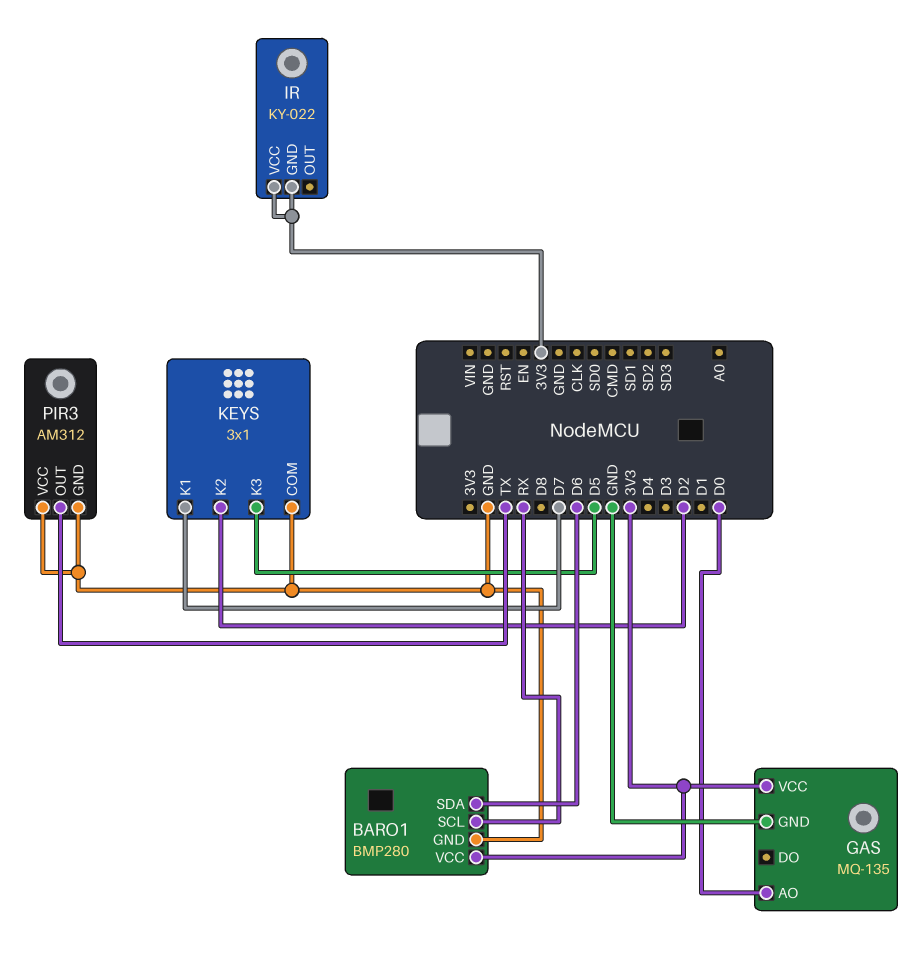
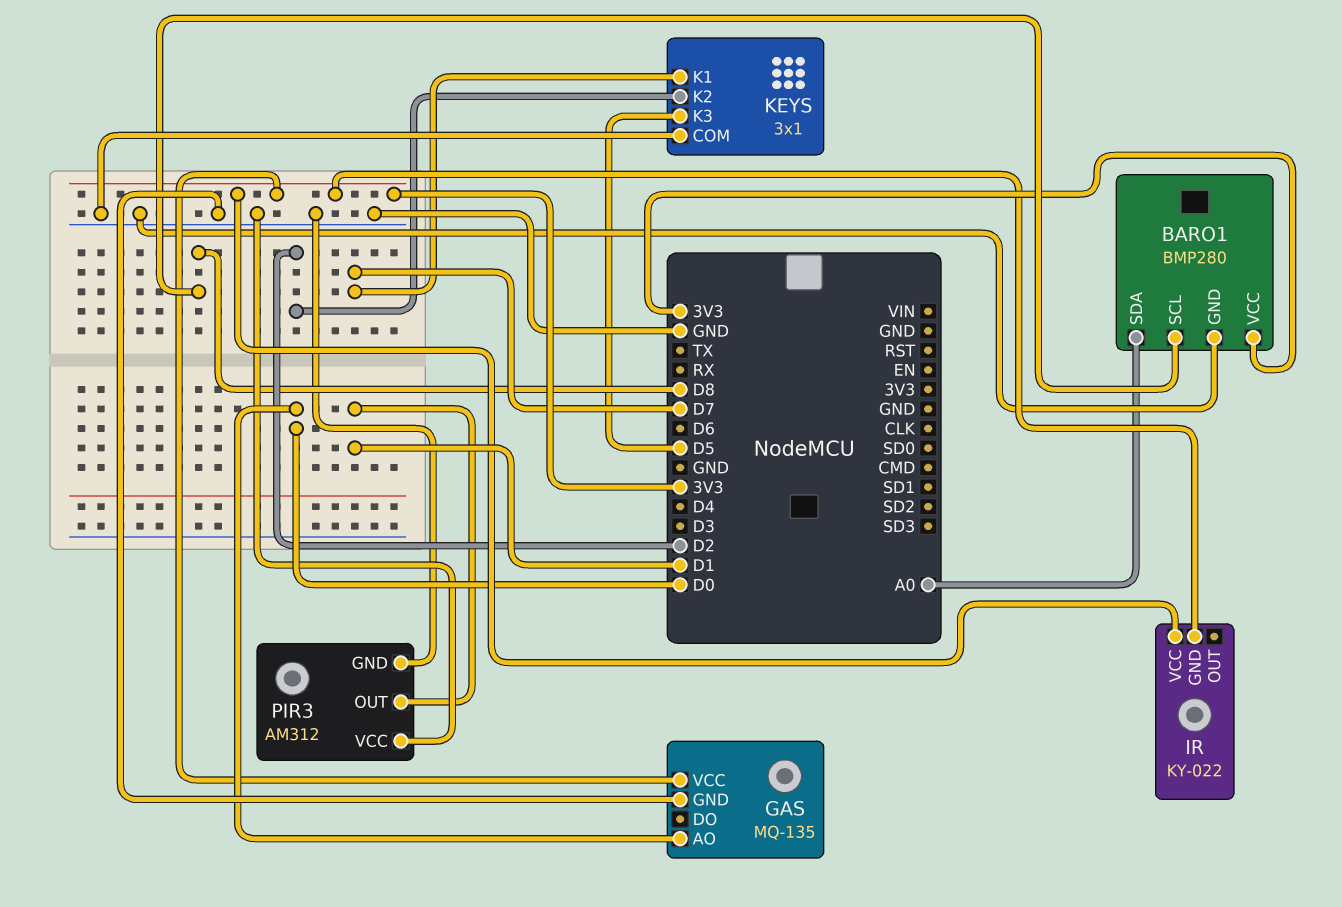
BARO1 pin SCL: RX -> D8
BARO1 pin SDA: D6 -> A0
PIR3 pin OUT: TX -> D1

